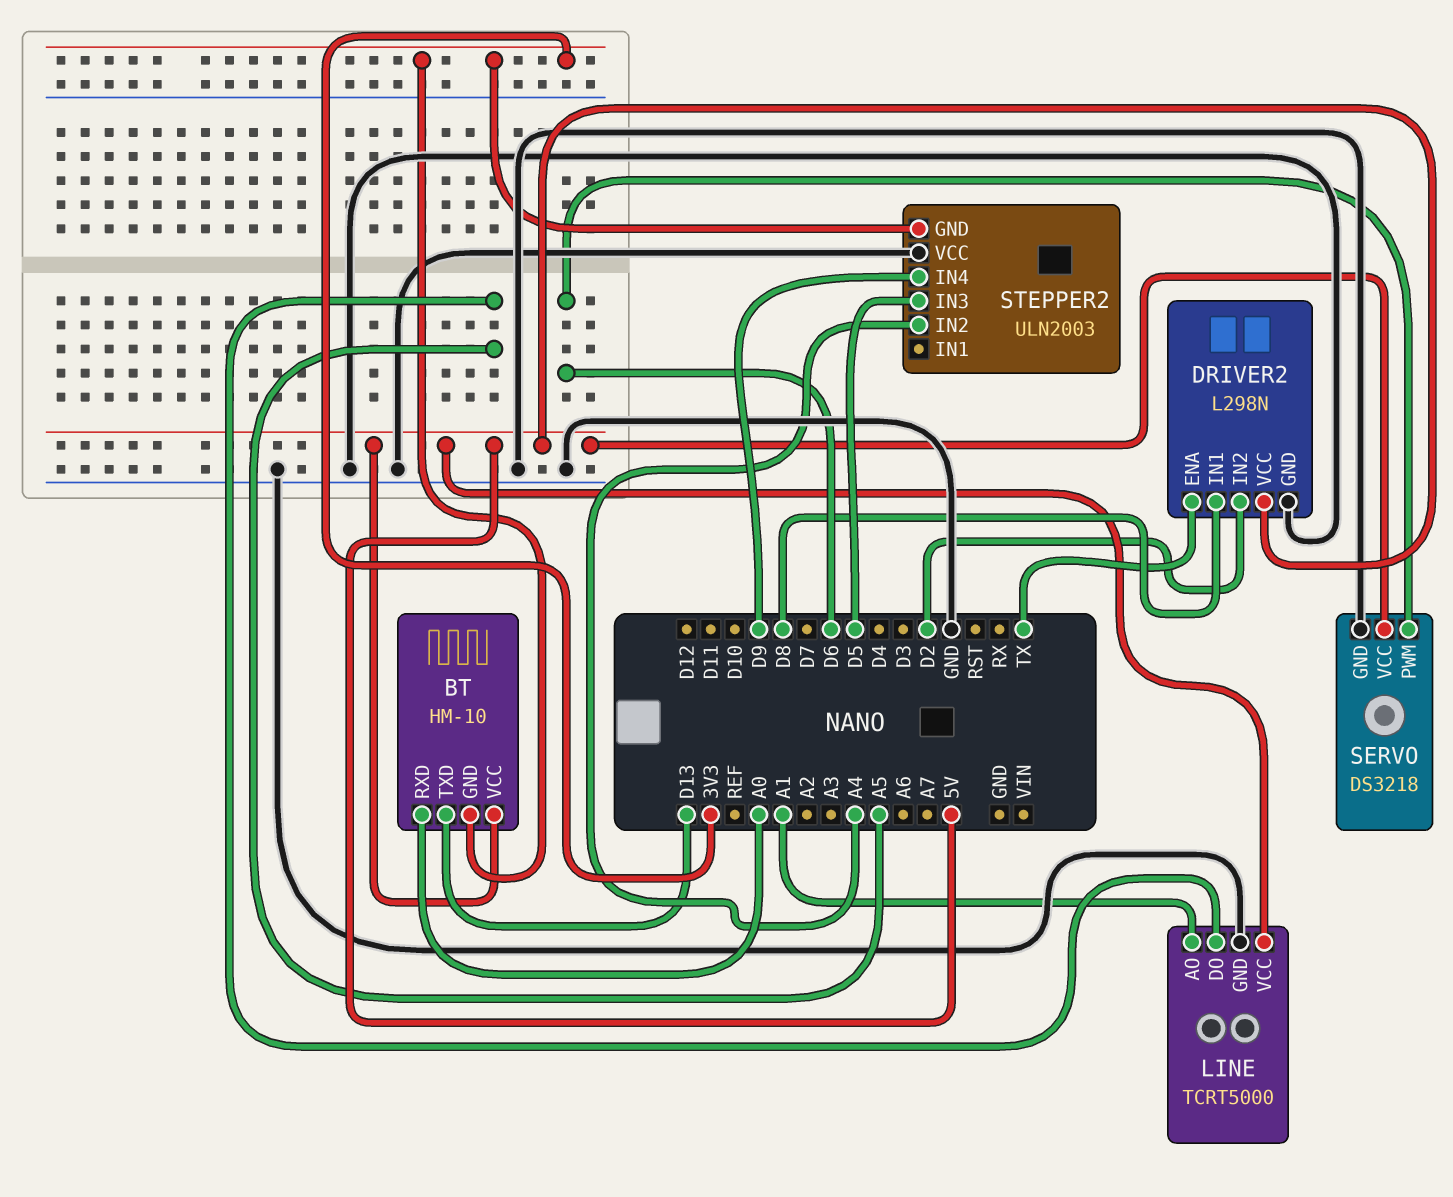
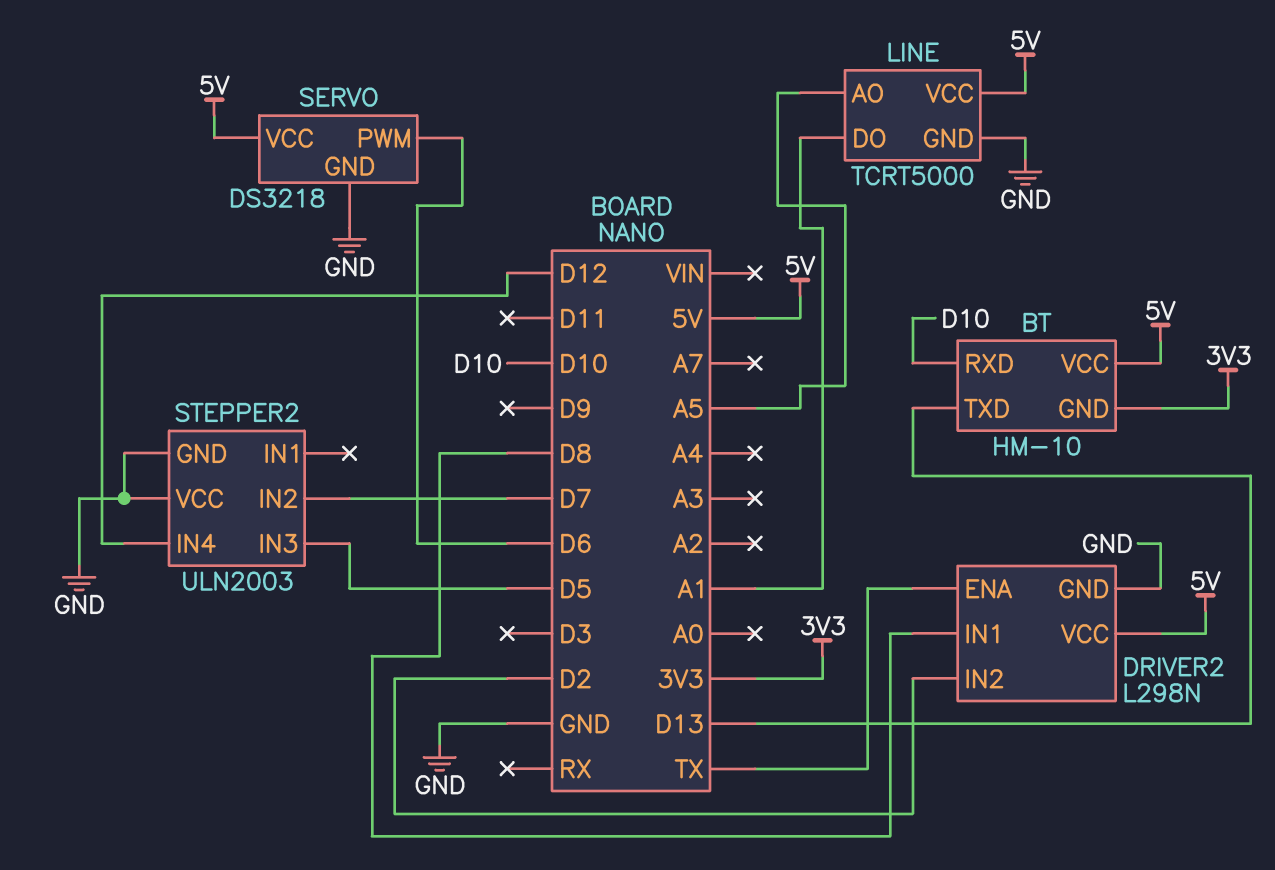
BT pin RXD: A0 -> D10
LINE pin AO: A1 -> A5
LINE pin DO: A5 -> A1
STEPPER2 pin GND: 3V3 -> GND
STEPPER2 pin IN2: A4 -> D7
STEPPER2 pin IN4: D9 -> D12

